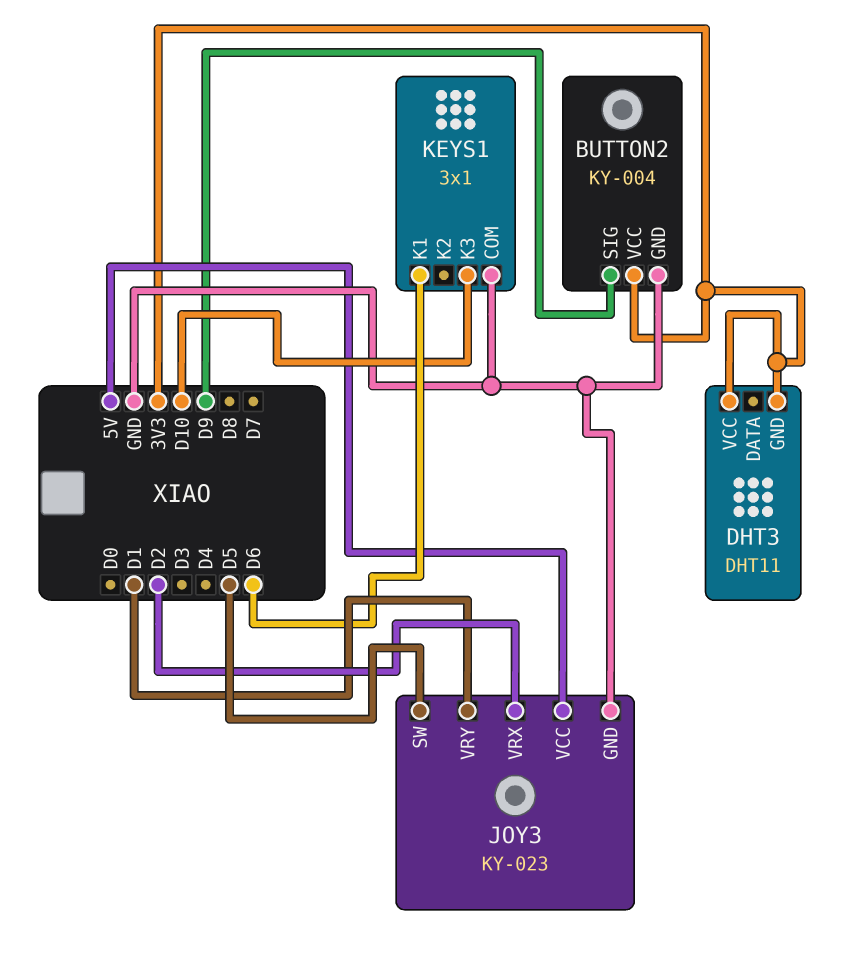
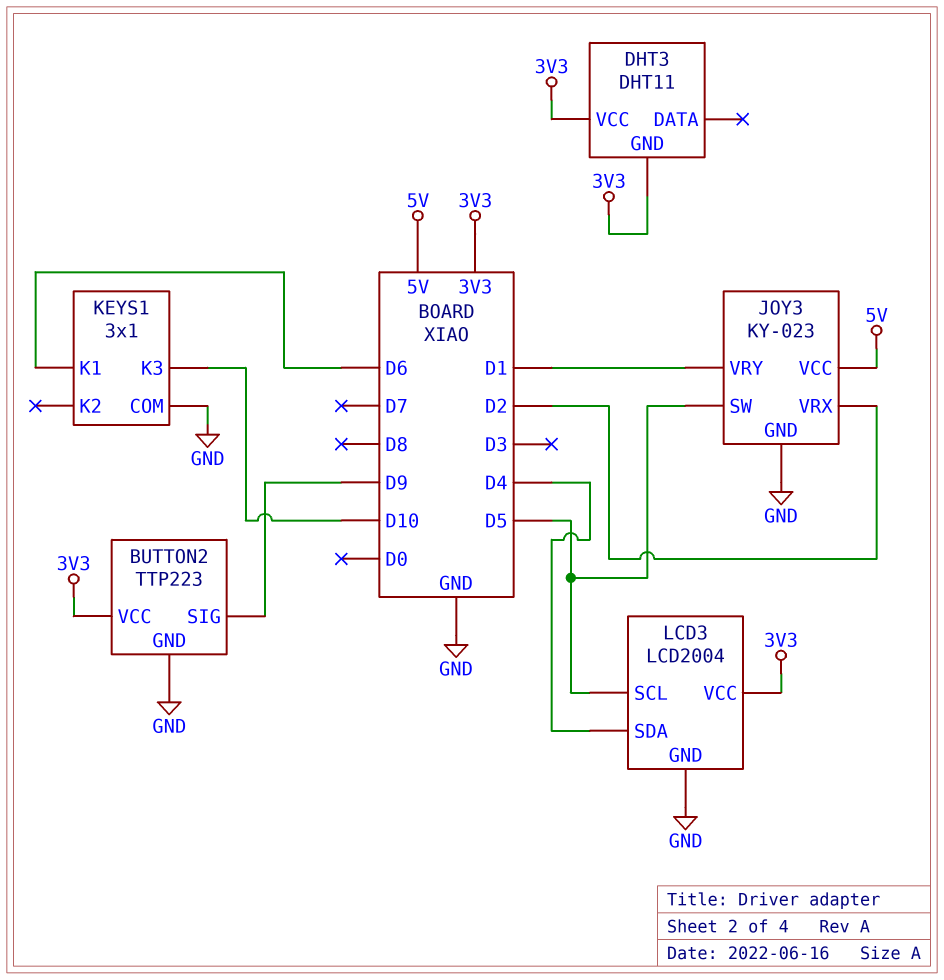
BUTTON2: KY-004 -> TTP223
LCD3: none -> LCD2004
LCD3 pin GND: none -> GND
LCD3 pin SCL: none -> D5
LCD3 pin SDA: none -> D4
LCD3 pin VCC: none -> 3V3

